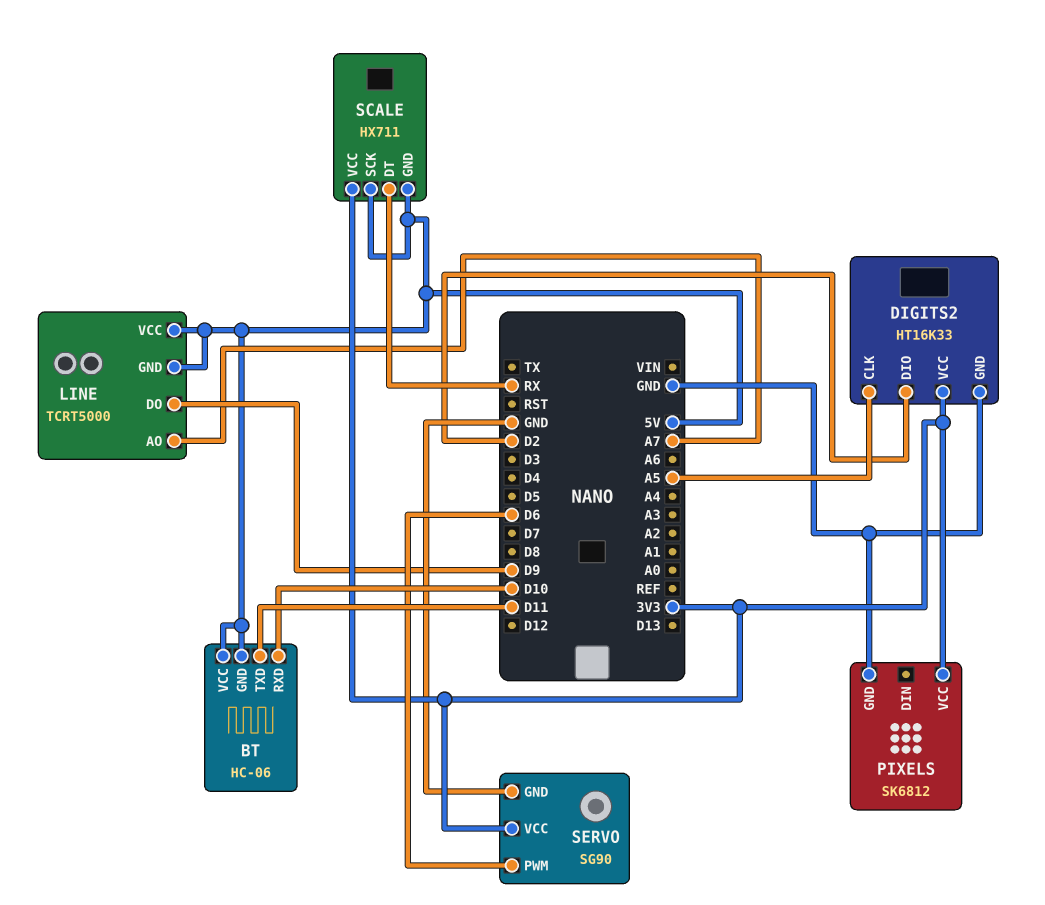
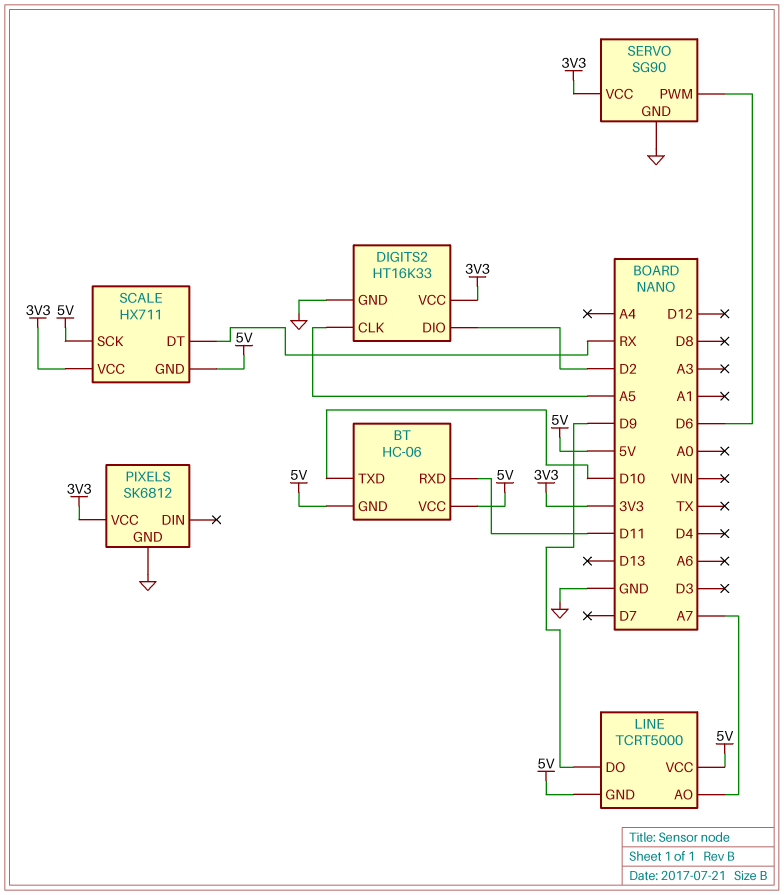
BT pin RXD: D10 -> D11
BT pin TXD: D11 -> D10

